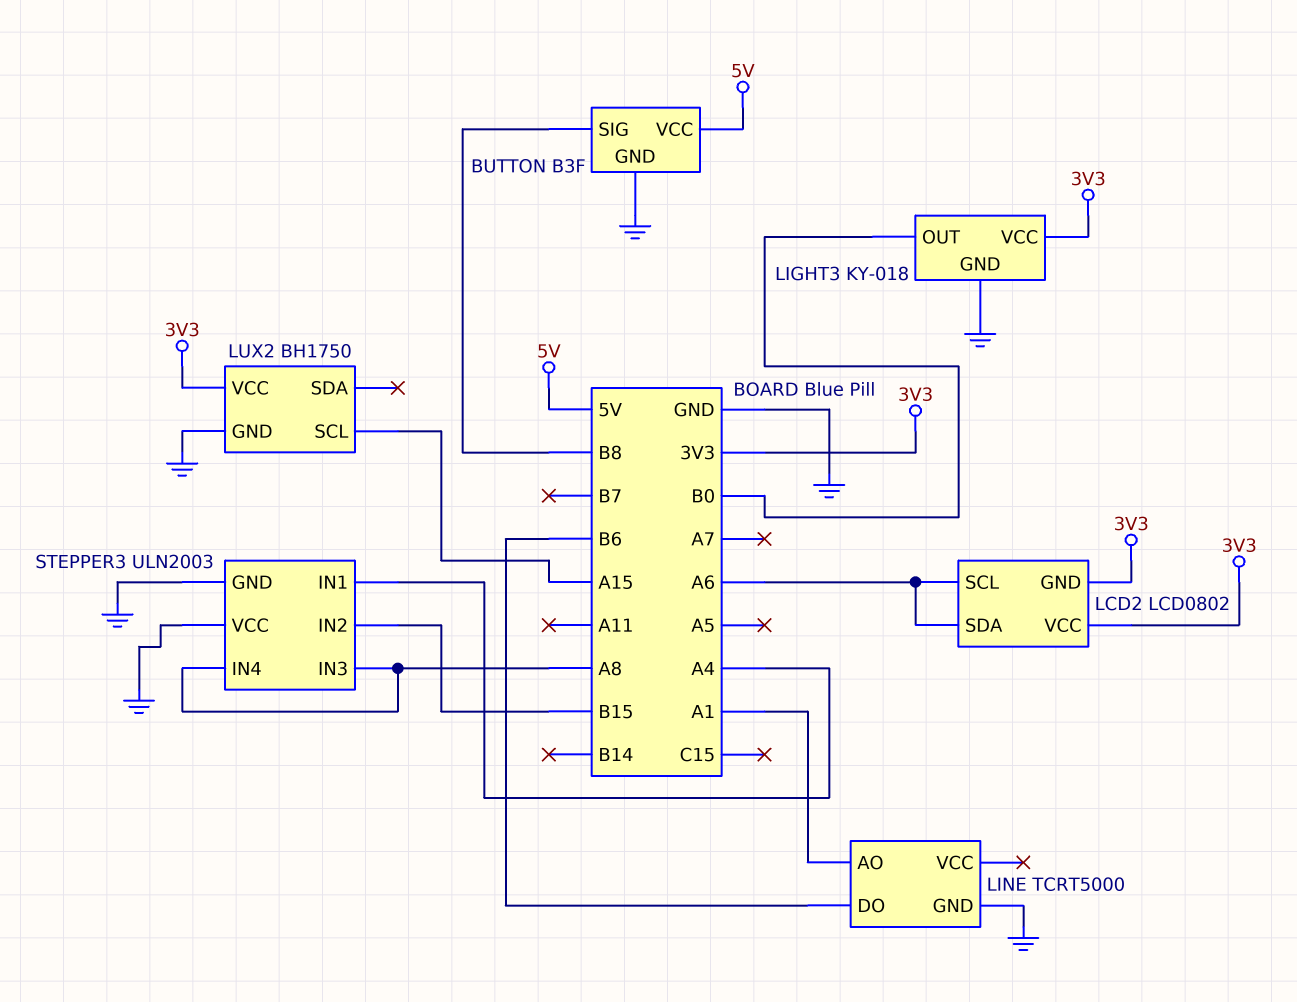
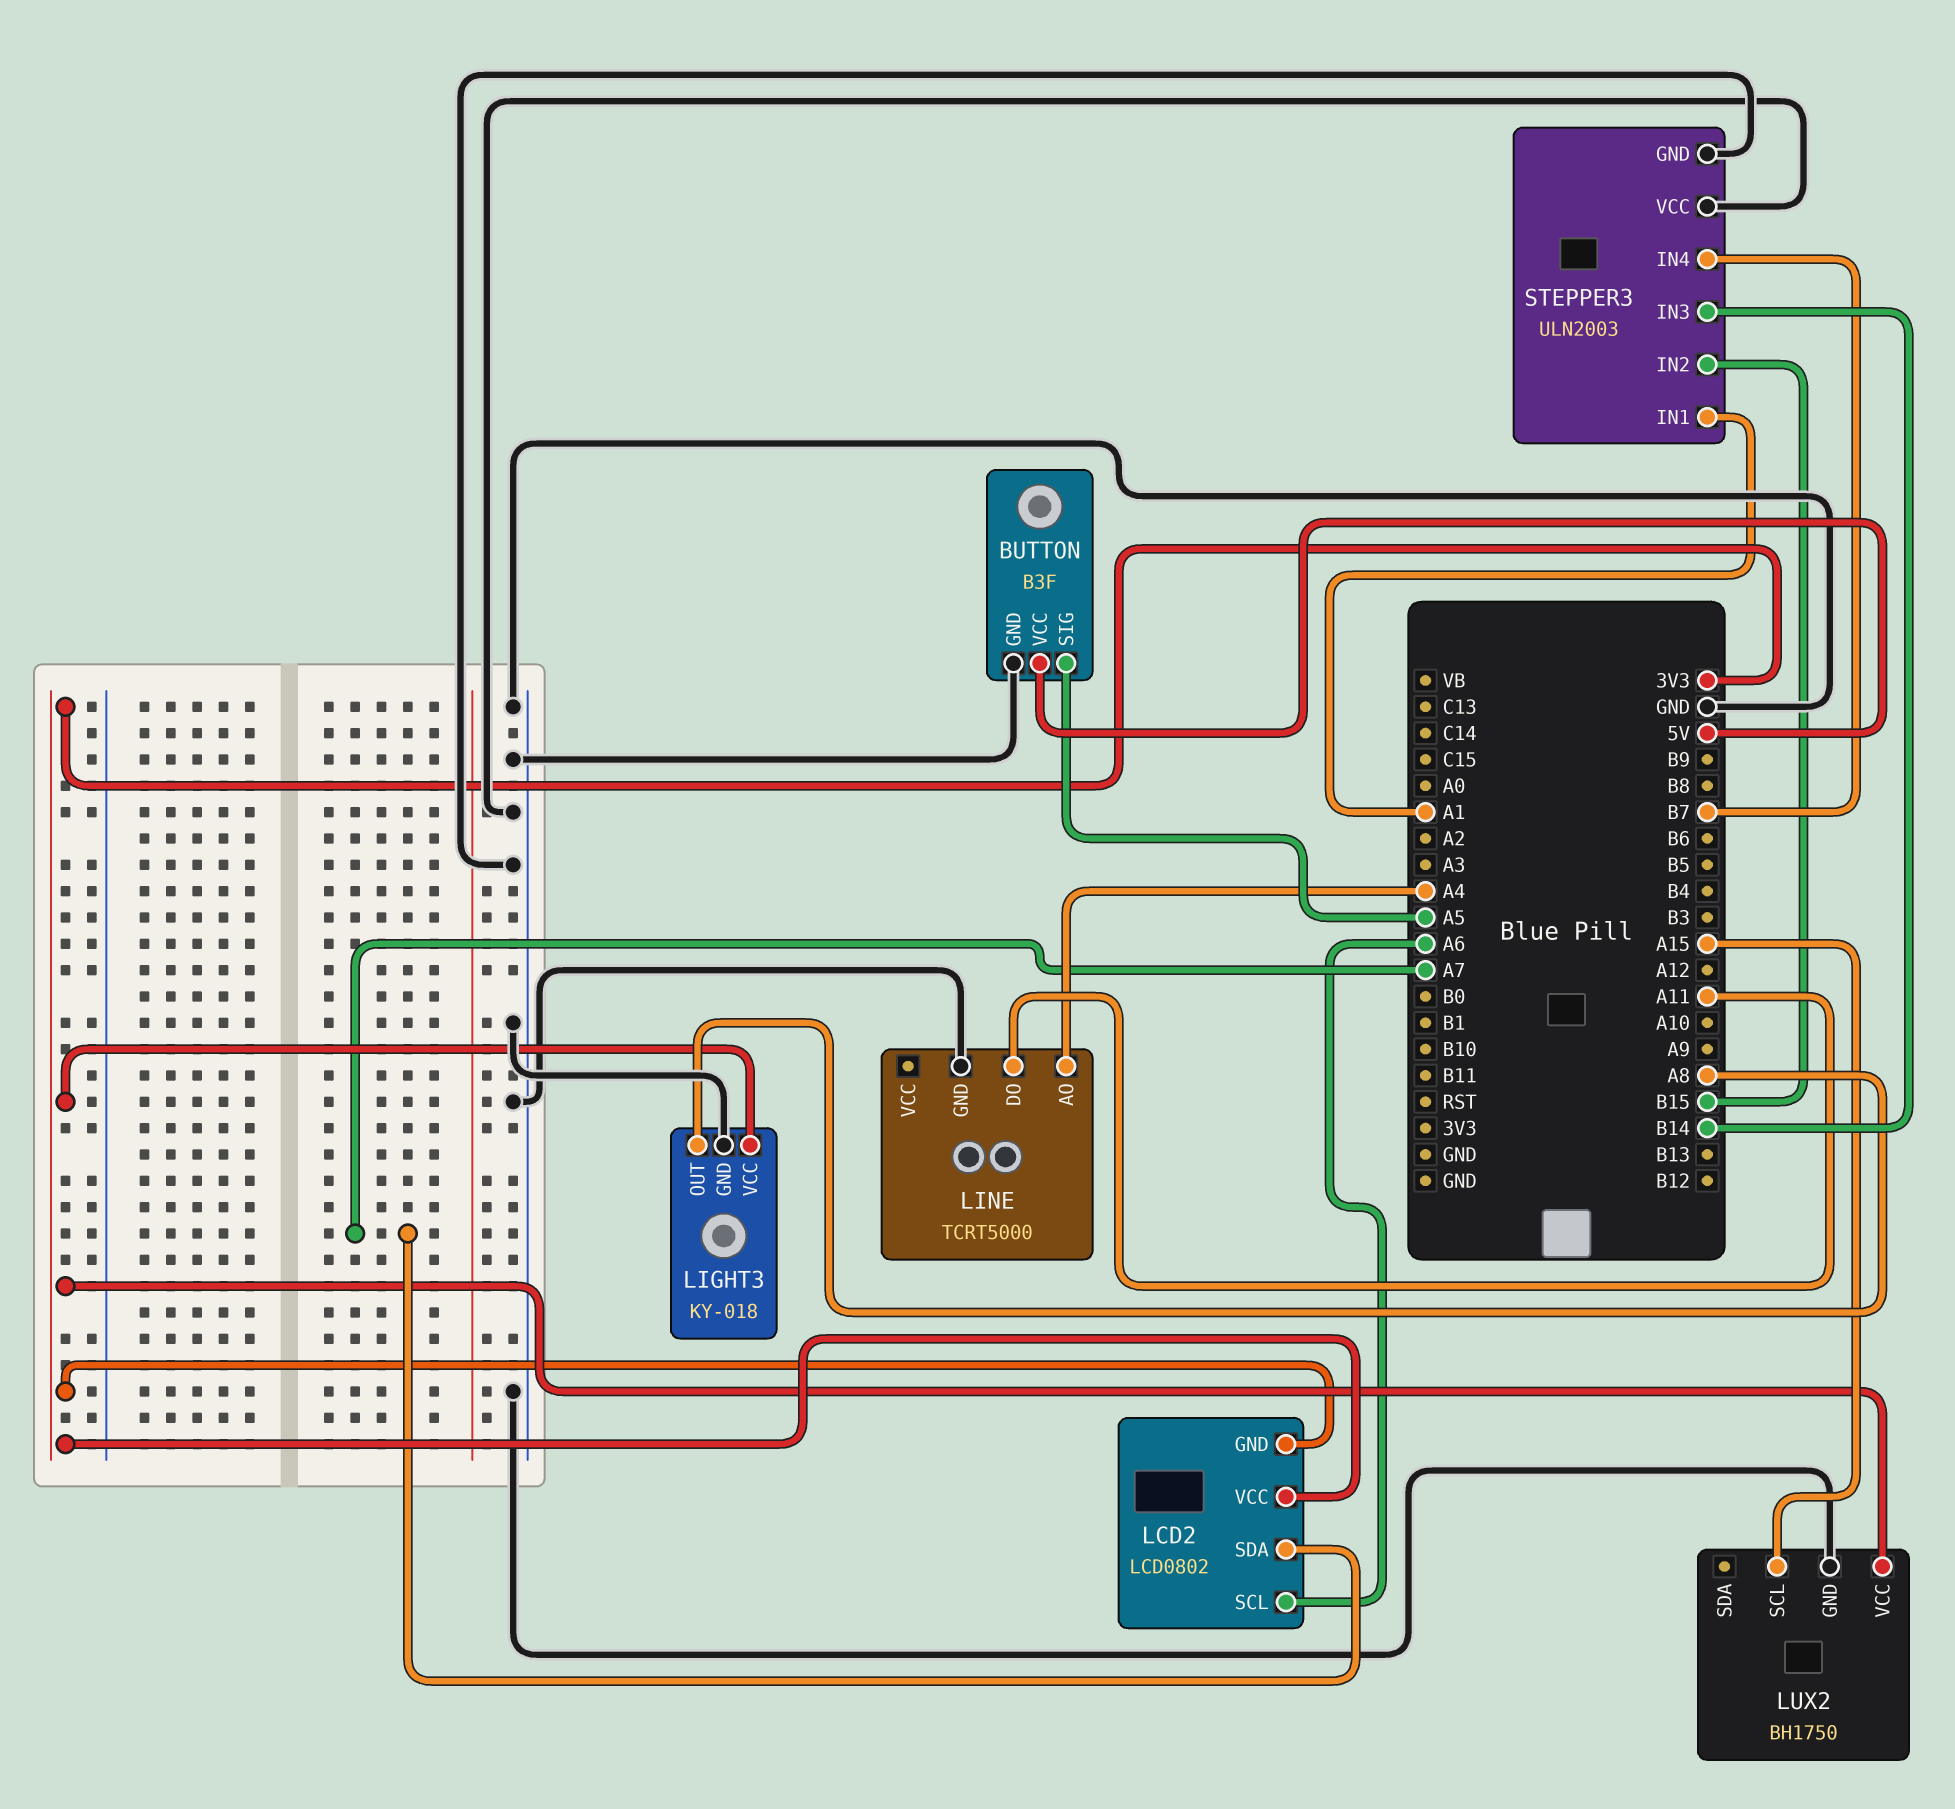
BUTTON pin SIG: B8 -> A5
LCD2 pin SDA: A6 -> A7
LIGHT3 pin OUT: B0 -> A8
LINE pin AO: A1 -> A4
LINE pin DO: B6 -> A11
STEPPER3 pin IN1: A4 -> A1
STEPPER3 pin IN3: A8 -> B14
STEPPER3 pin IN4: A8 -> B7

